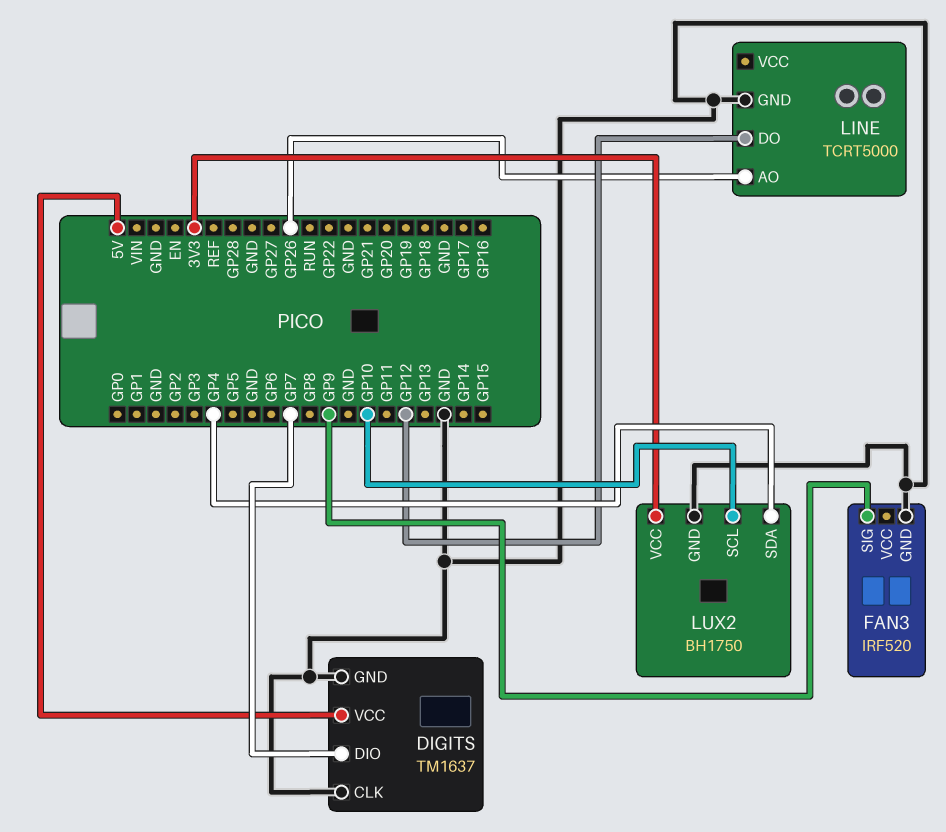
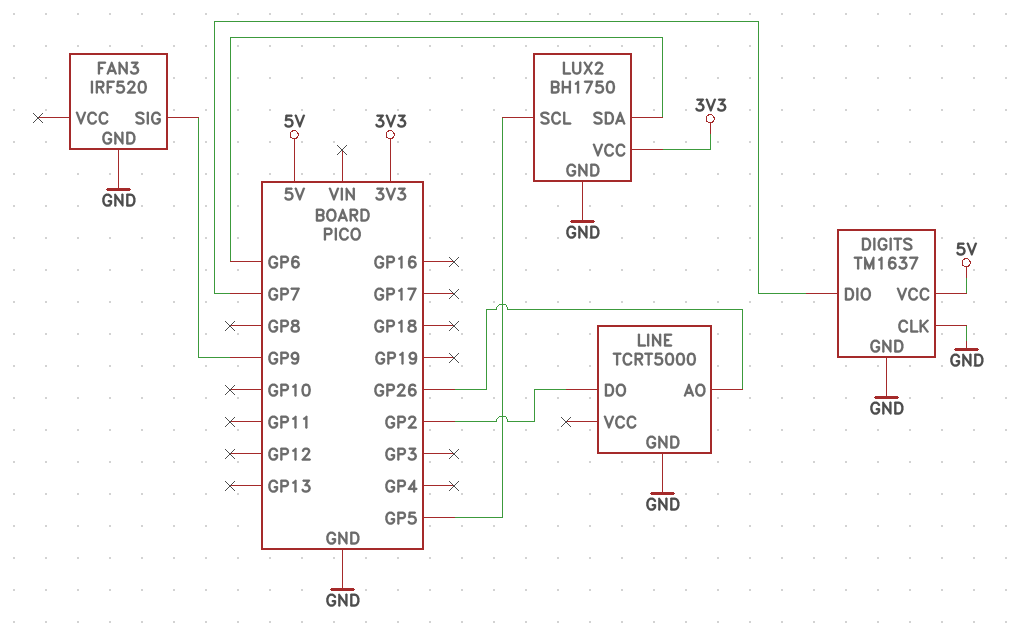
LINE pin DO: GP12 -> GP2
LUX2 pin SCL: GP10 -> GP5
LUX2 pin SDA: GP4 -> GP6

